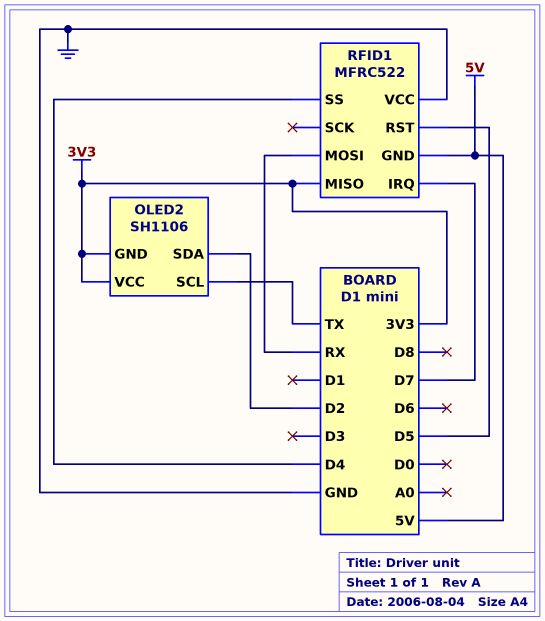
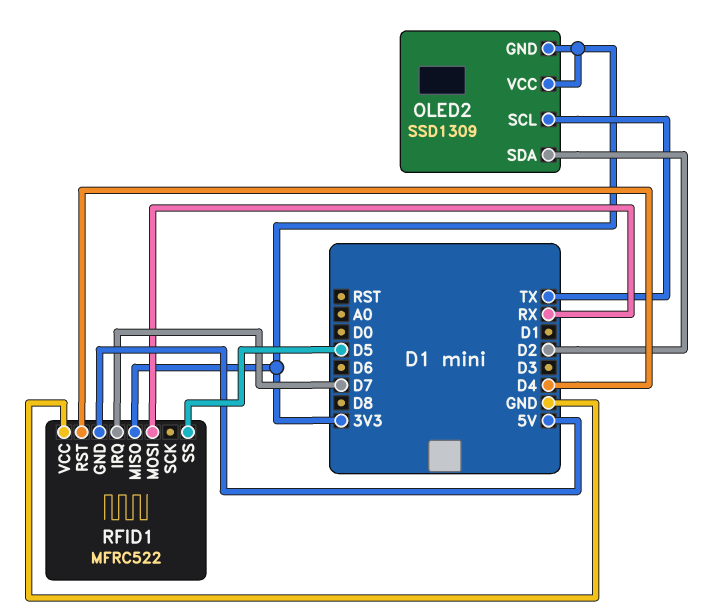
OLED2: SH1106 -> SSD1309
RFID1 pin RST: D5 -> D4
RFID1 pin SS: D4 -> D5

